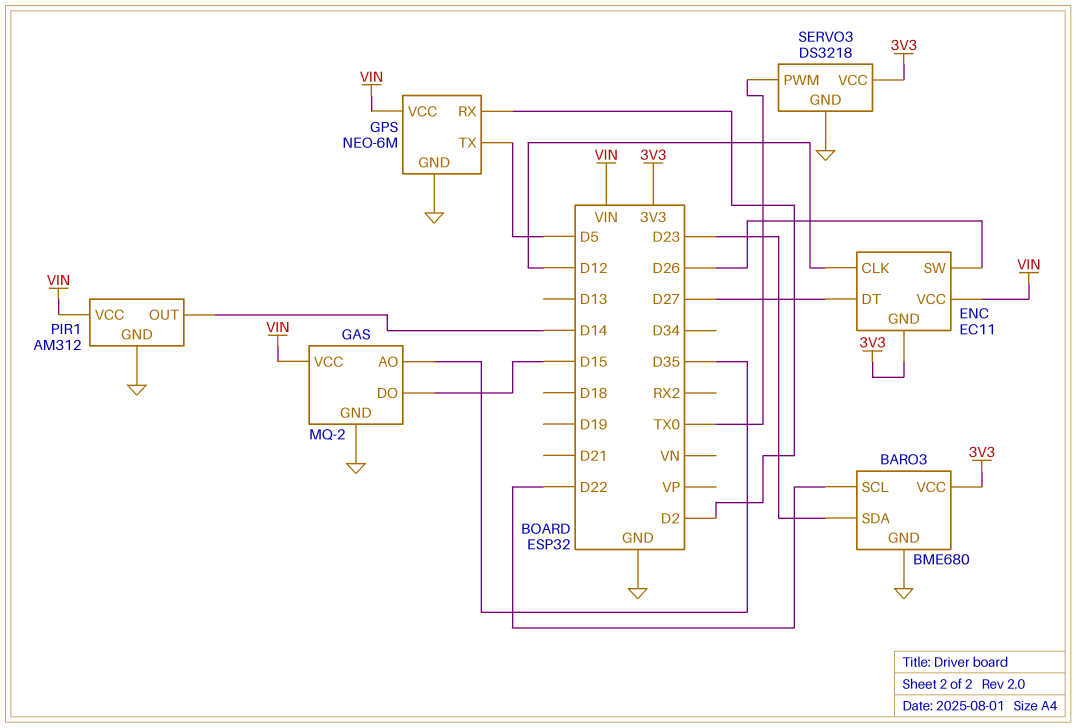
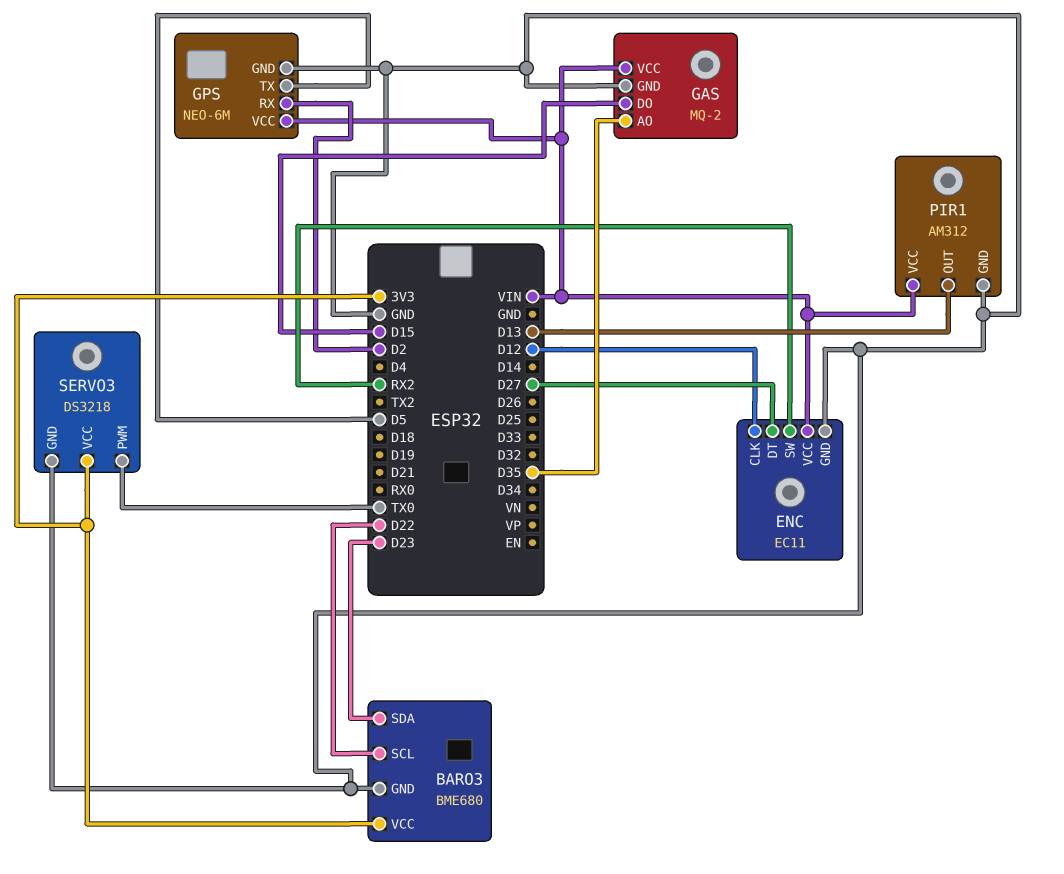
ENC pin GND: 3V3 -> GND
ENC pin SW: D26 -> RX2
PIR1 pin OUT: D14 -> D13

